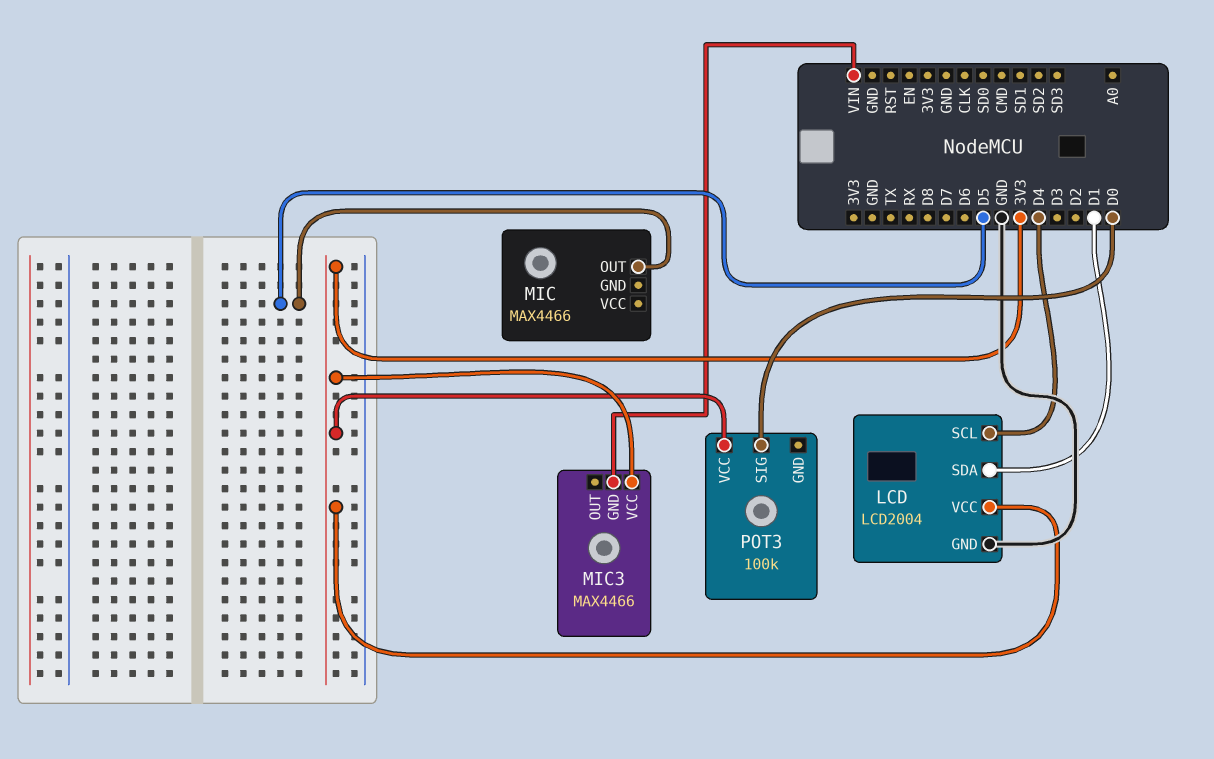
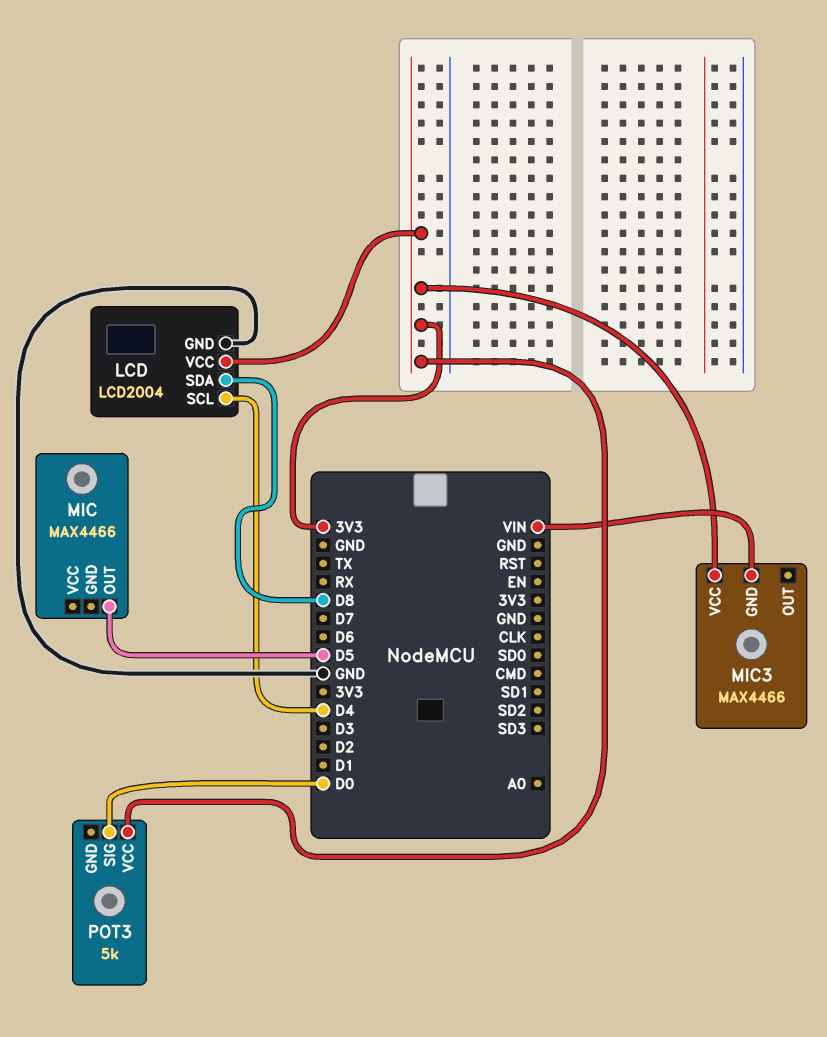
LCD pin SDA: D1 -> D8
POT3: 100k -> 5k

